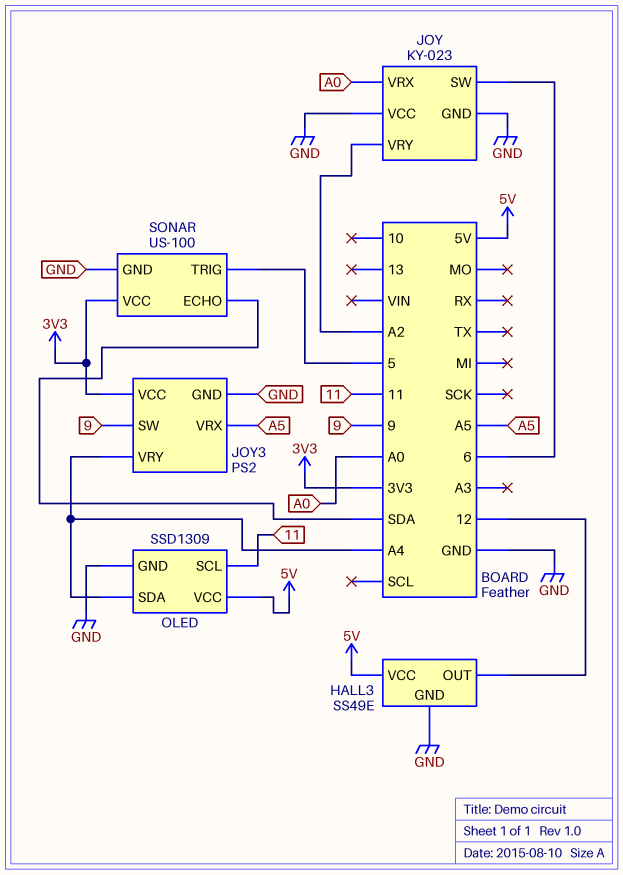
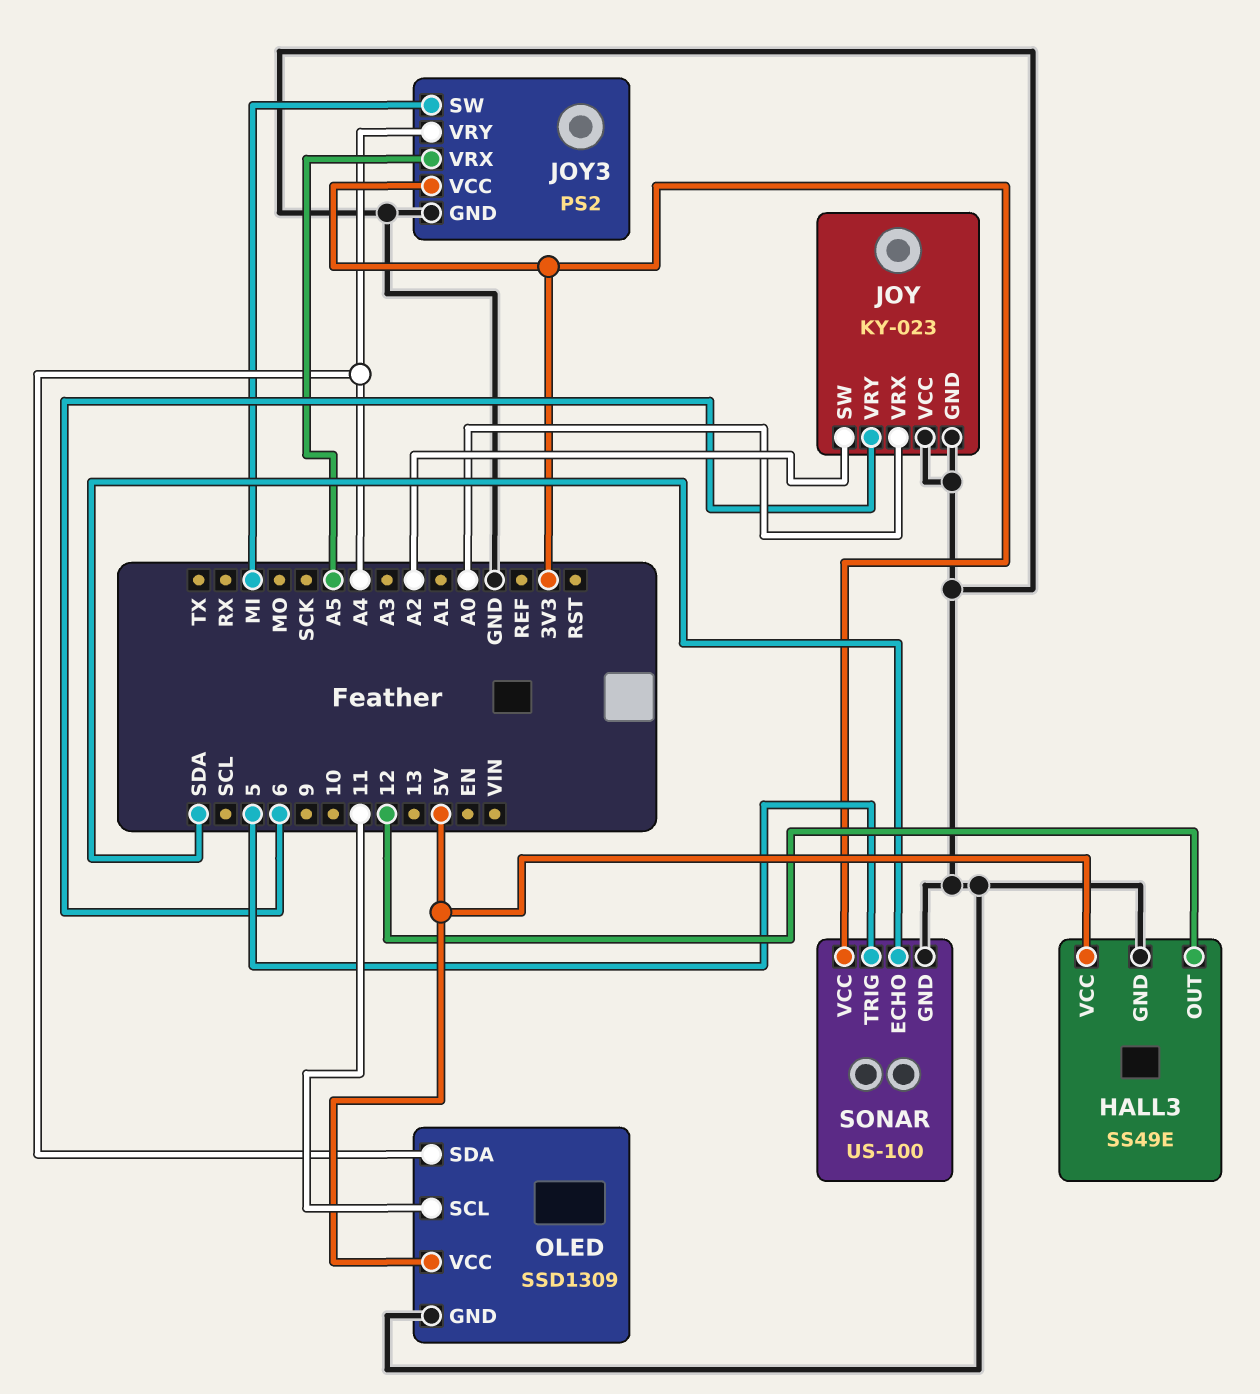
JOY pin SW: 6 -> A2
JOY pin VRY: A2 -> 6
JOY3 pin SW: 9 -> MI

